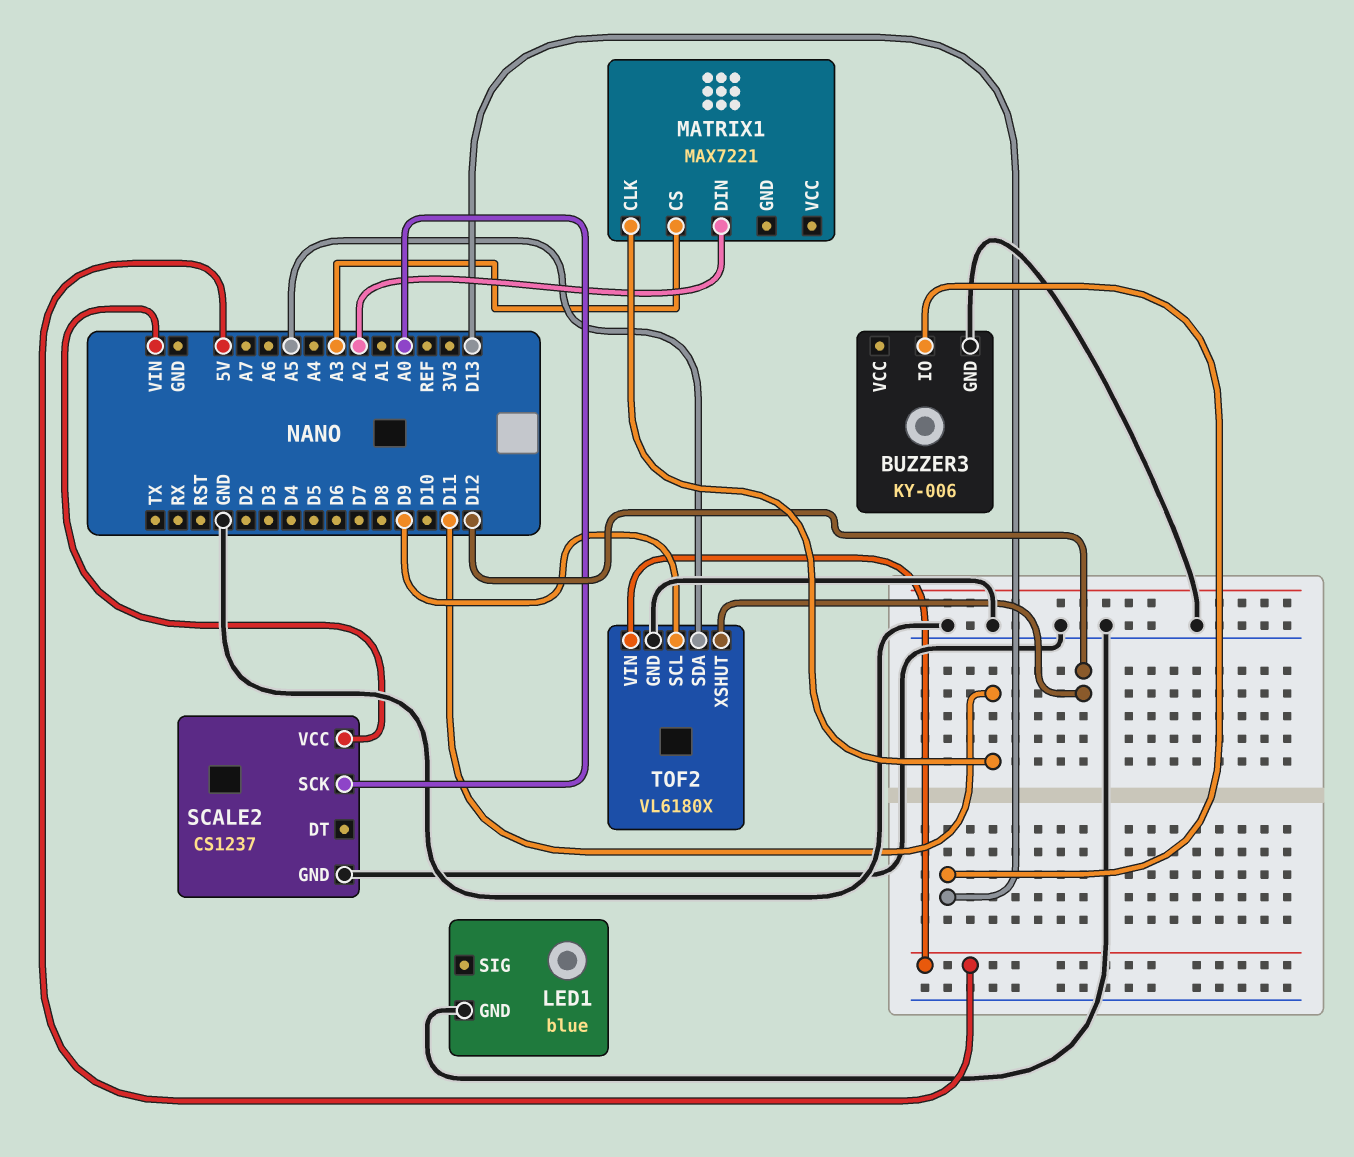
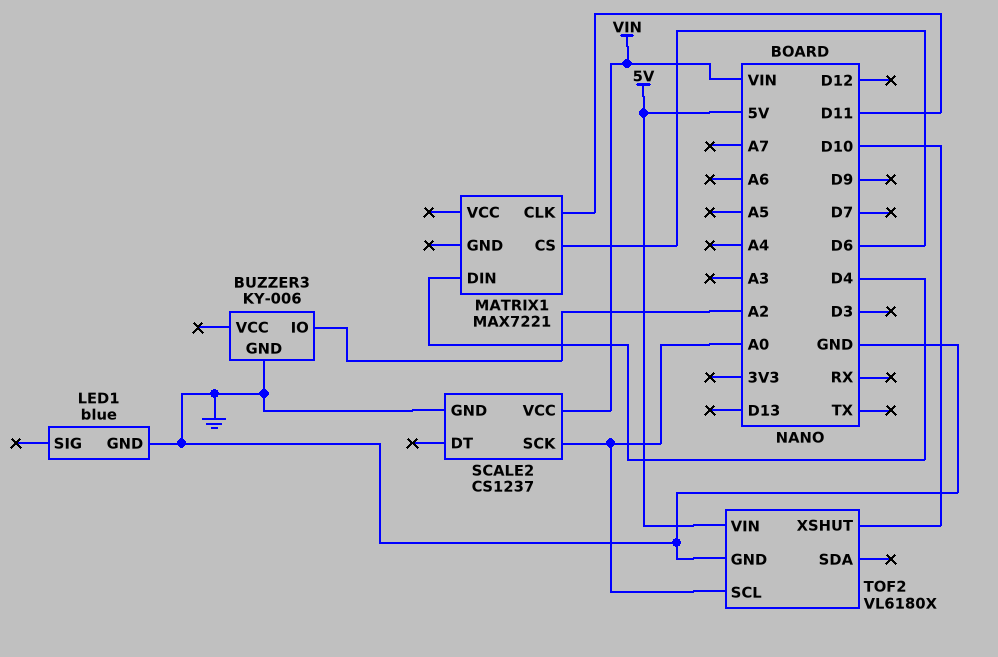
BUZZER3 pin IO: D13 -> A2
MATRIX1 pin CS: A3 -> D6
MATRIX1 pin DIN: A2 -> D4
TOF2 pin SCL: D9 -> A0
TOF2 pin SDA: A5 -> none
TOF2 pin XSHUT: D12 -> D10

